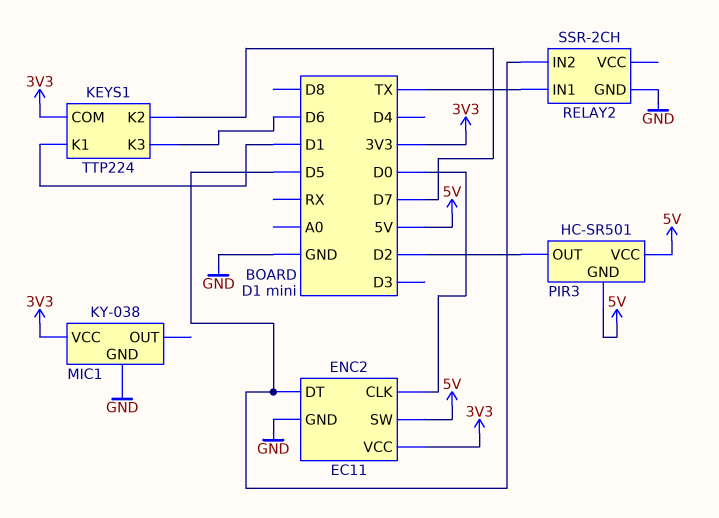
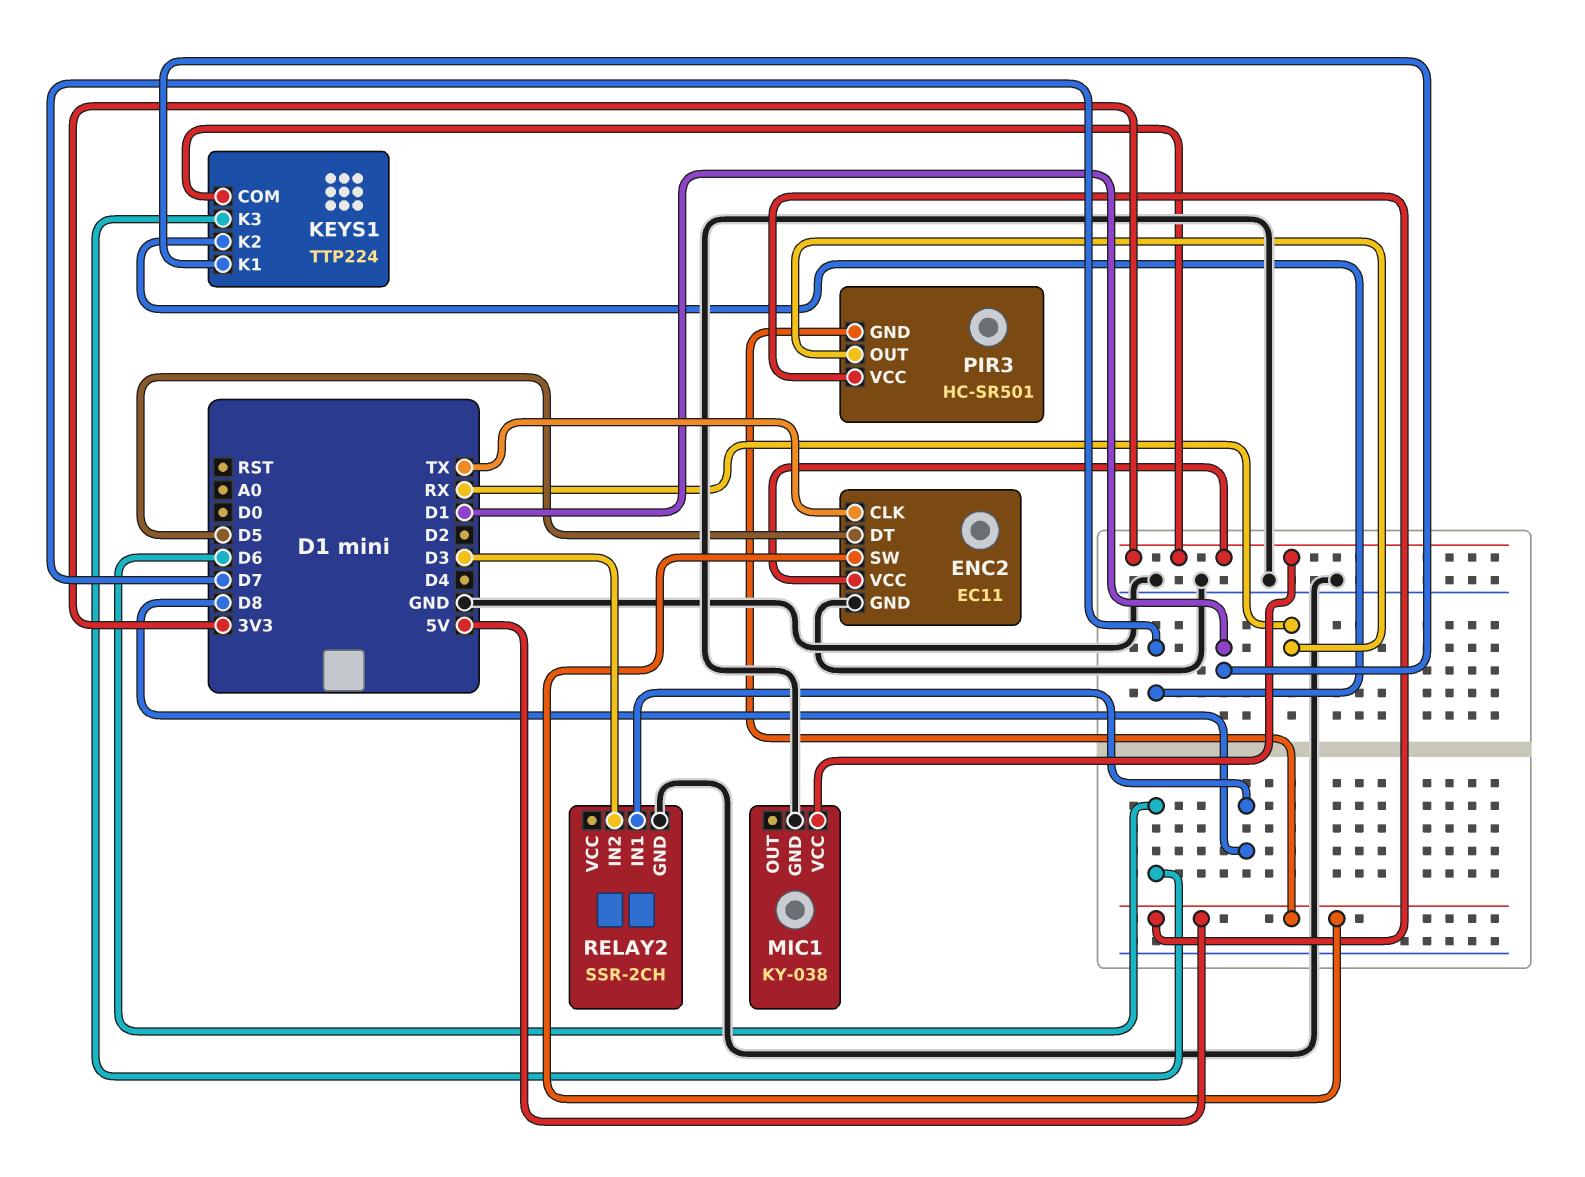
ENC2 pin CLK: D0 -> TX
PIR3 pin OUT: D2 -> RX
RELAY2 pin IN1: TX -> D8
RELAY2 pin IN2: D5 -> D3

